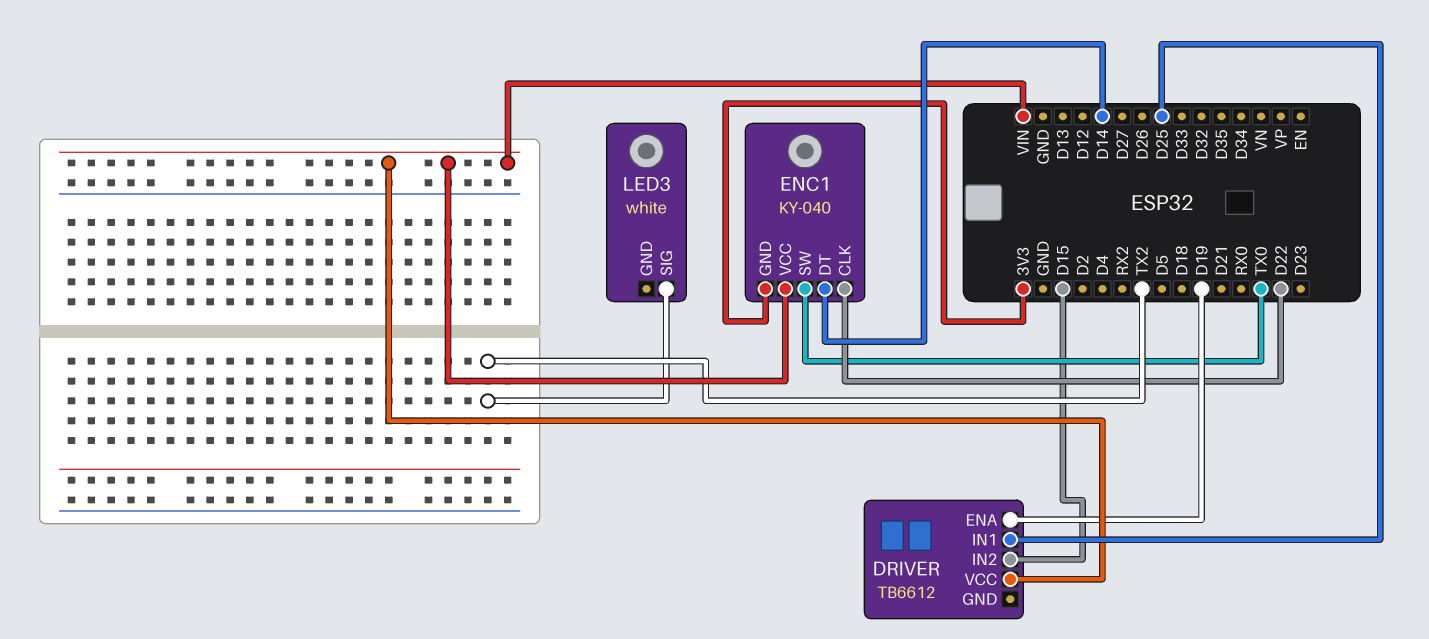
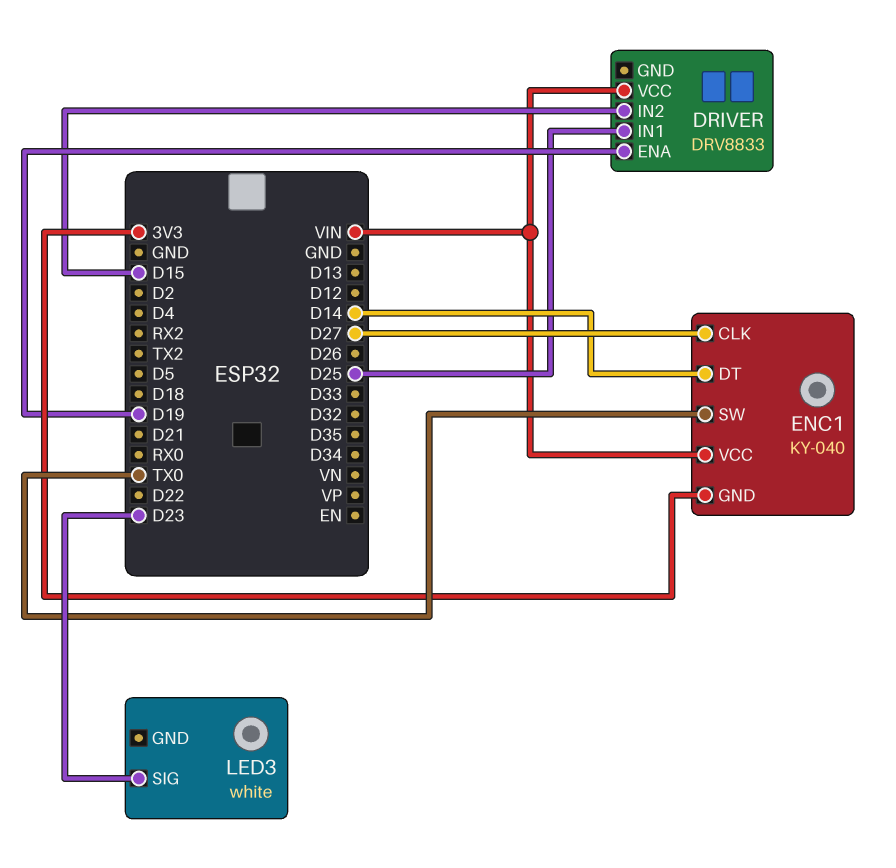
DRIVER: TB6612 -> DRV8833
ENC1 pin CLK: D22 -> D27
LED3 pin SIG: TX2 -> D23

